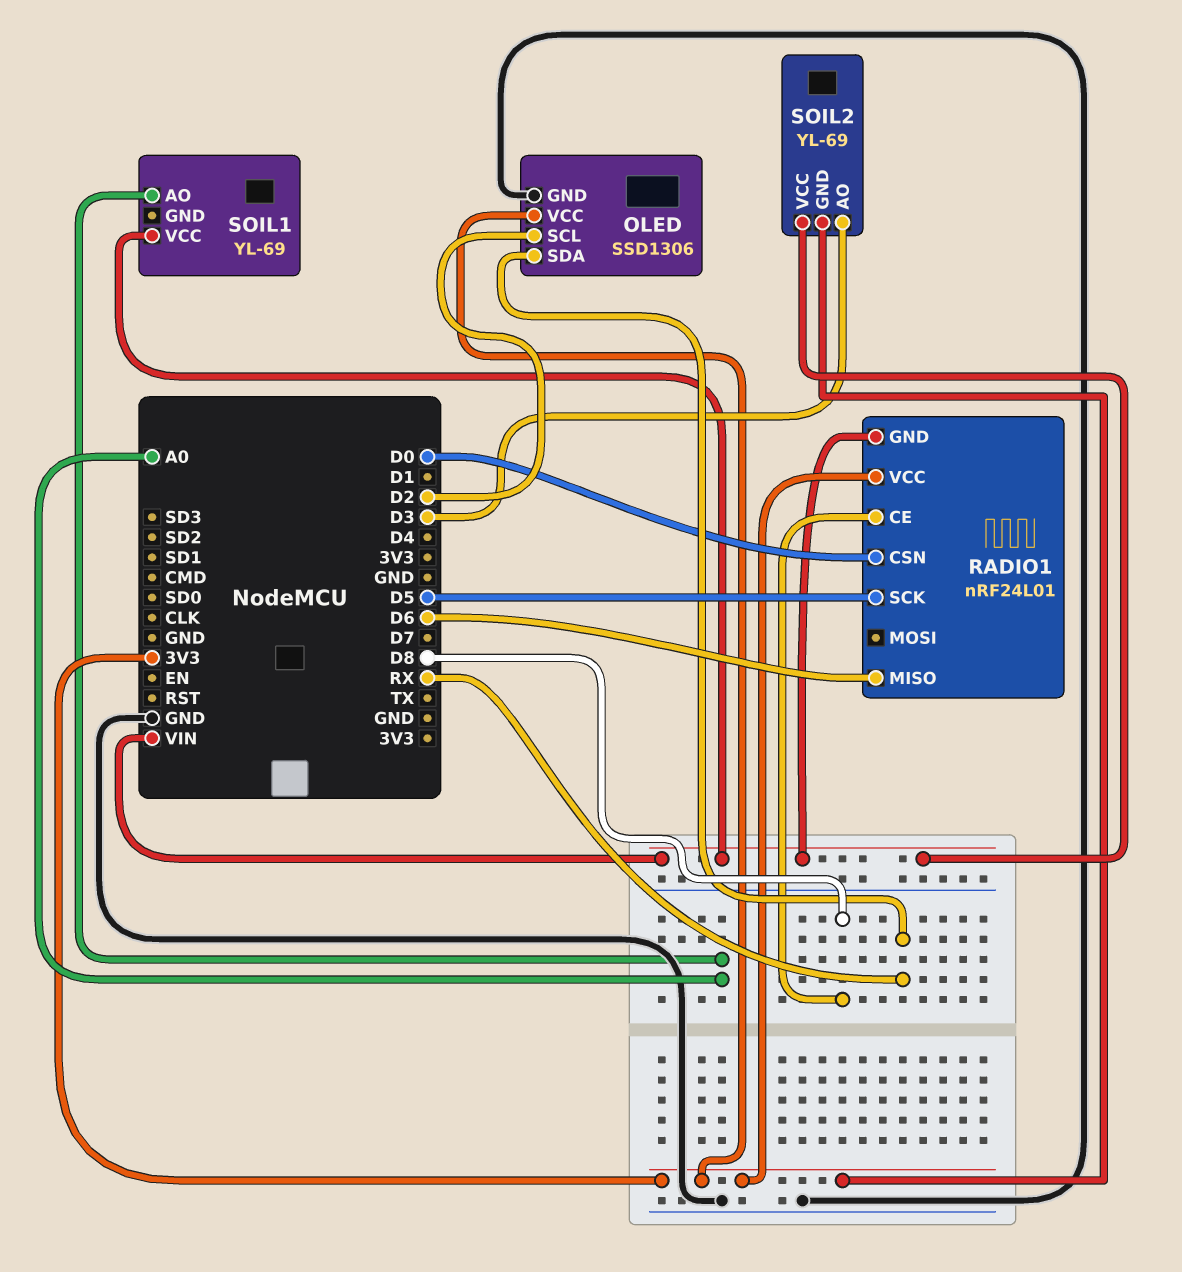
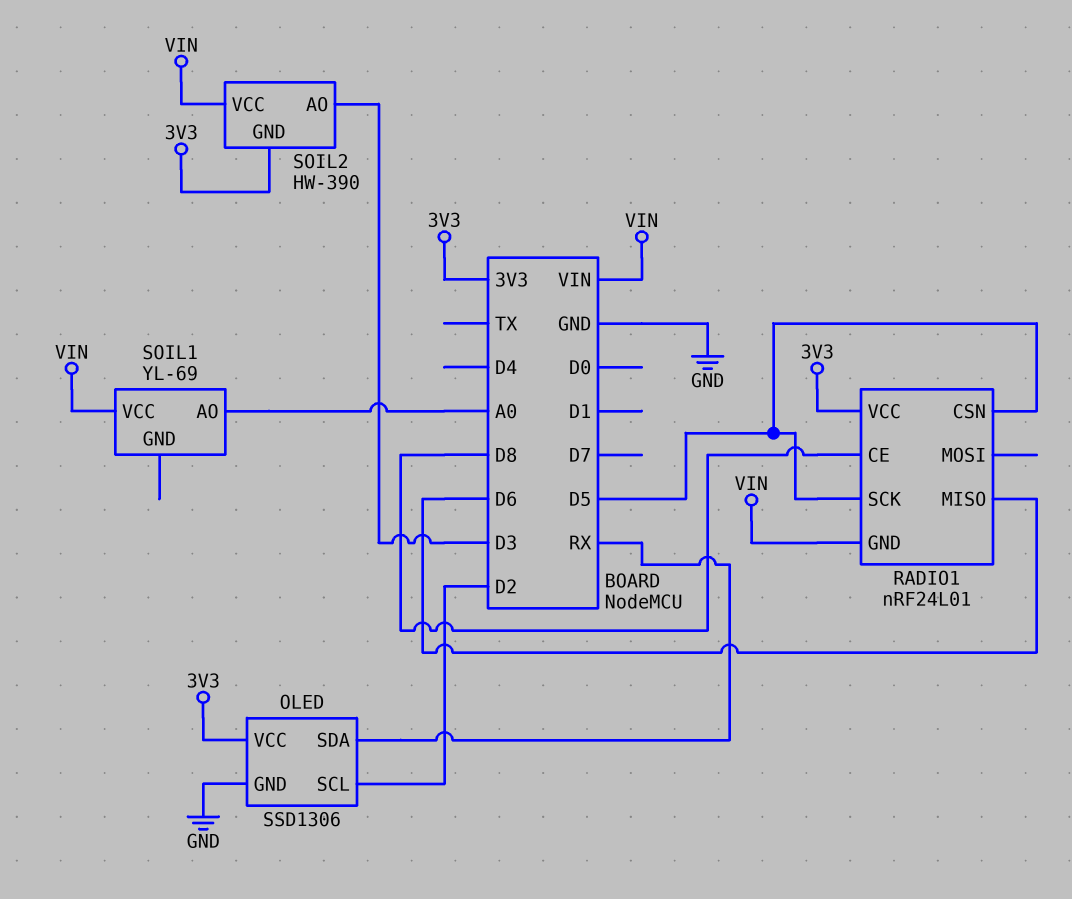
RADIO1 pin CSN: D0 -> D5
SOIL2: YL-69 -> HW-390

